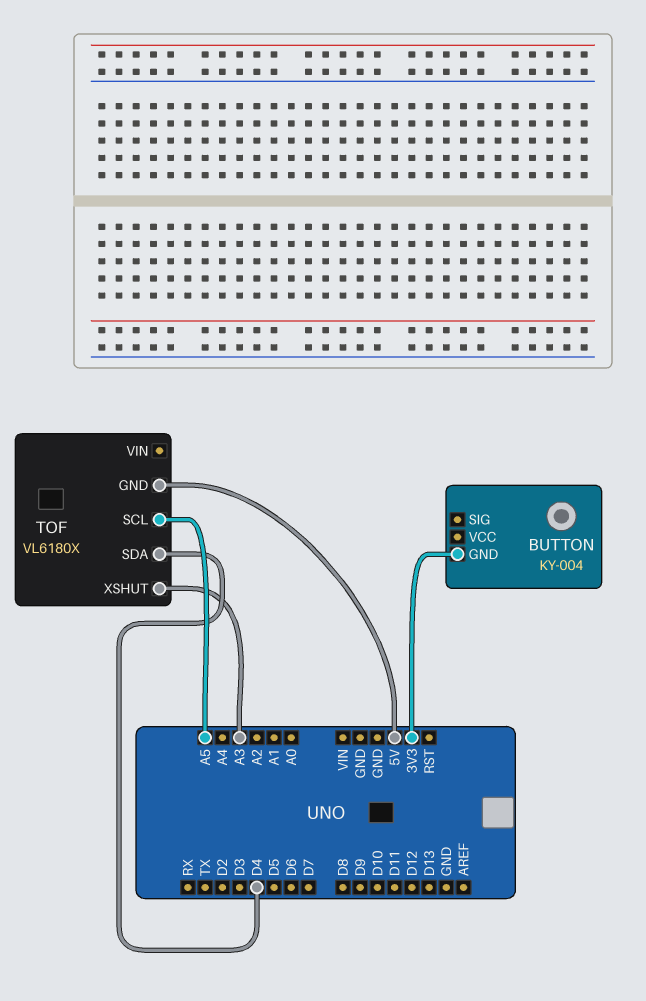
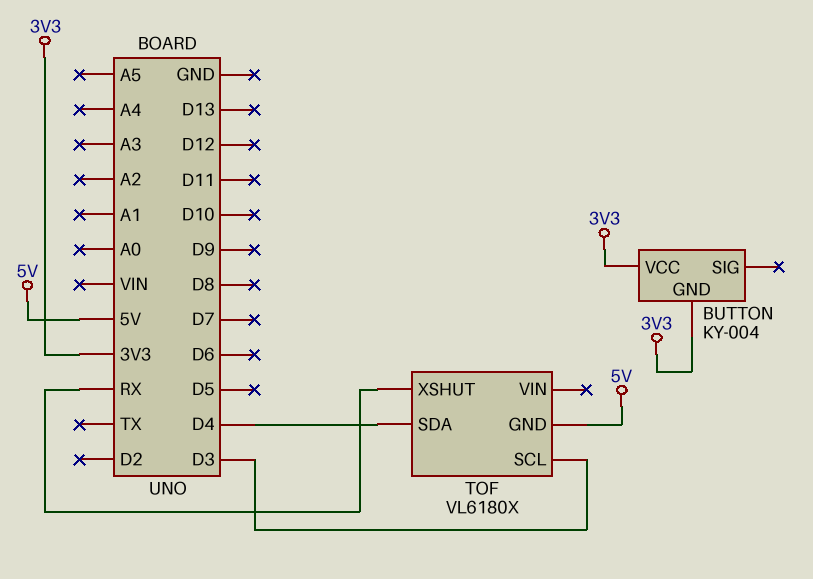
BUTTON pin VCC: none -> 3V3
TOF pin SCL: A5 -> D3
TOF pin XSHUT: A3 -> RX

